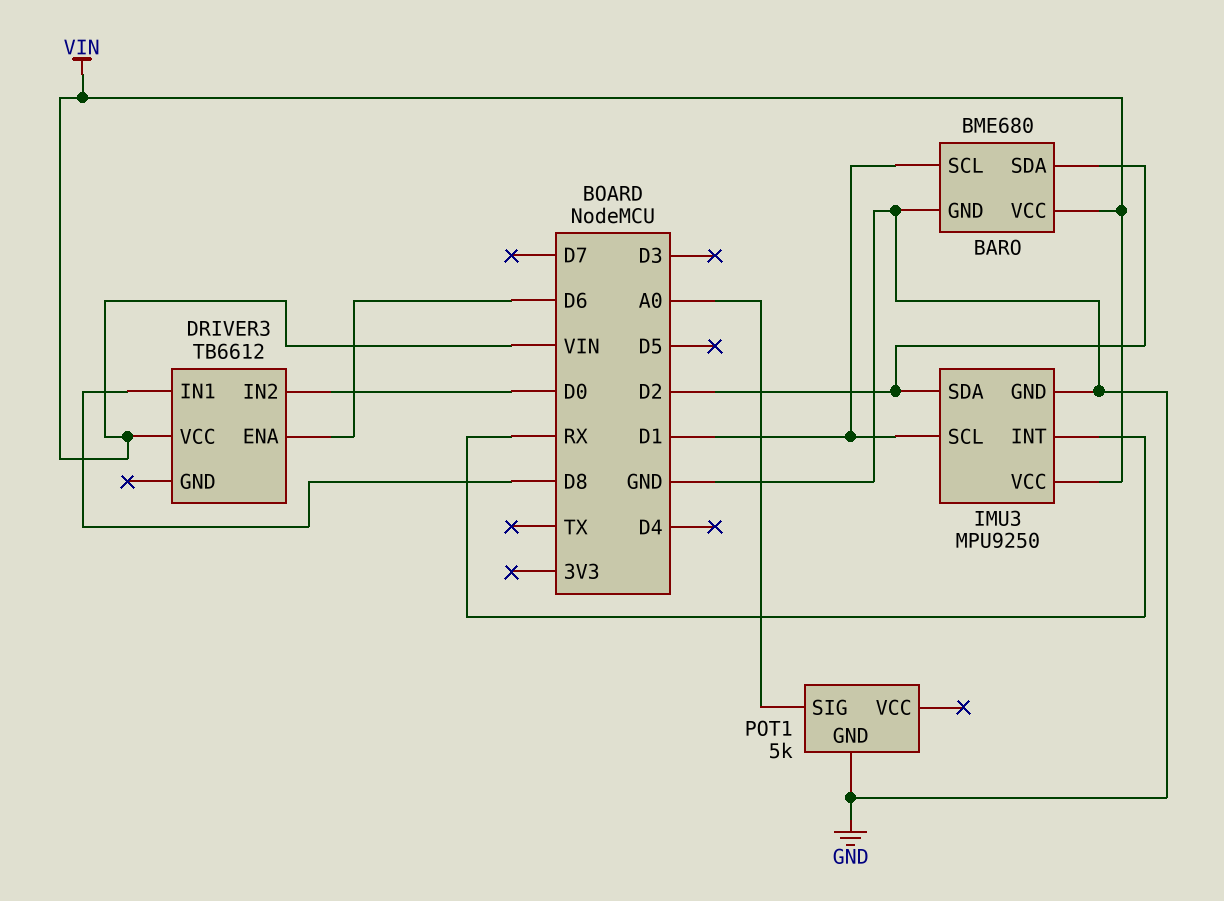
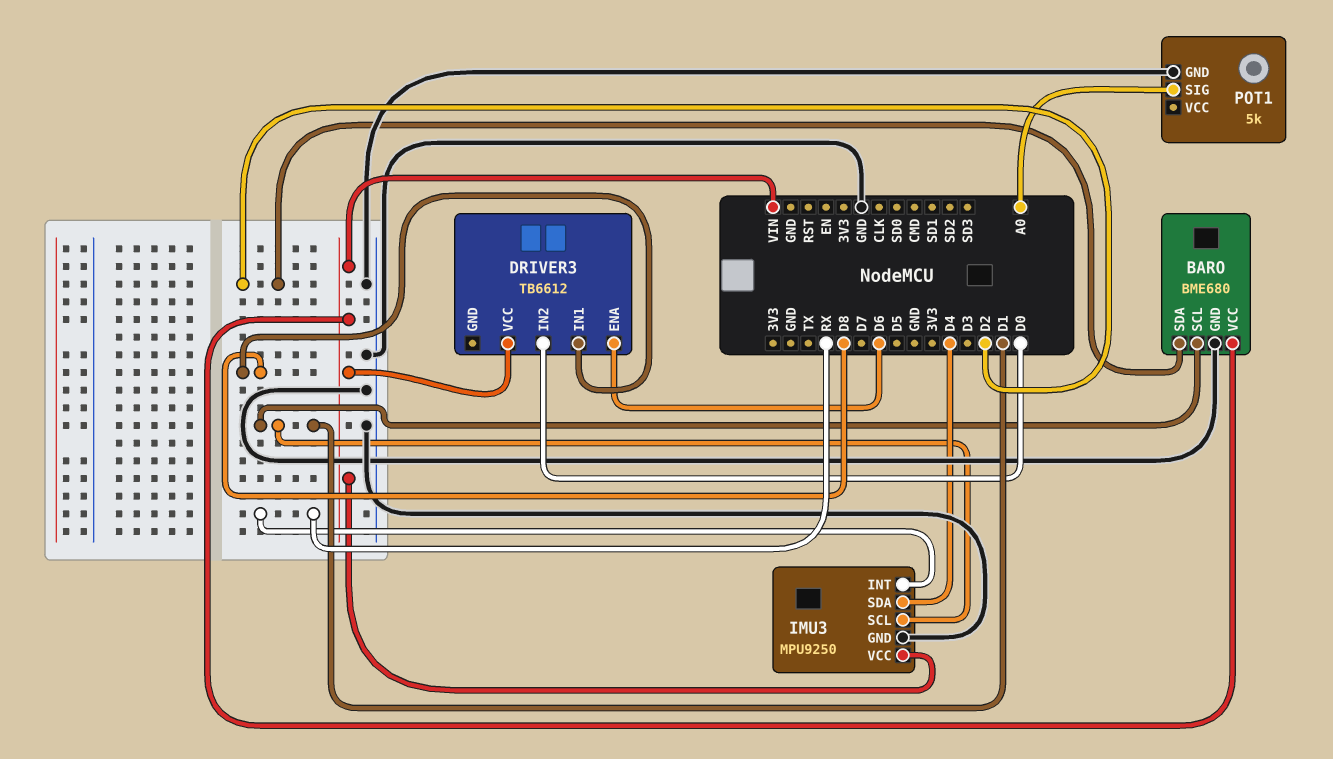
IMU3 pin SDA: D2 -> D4

